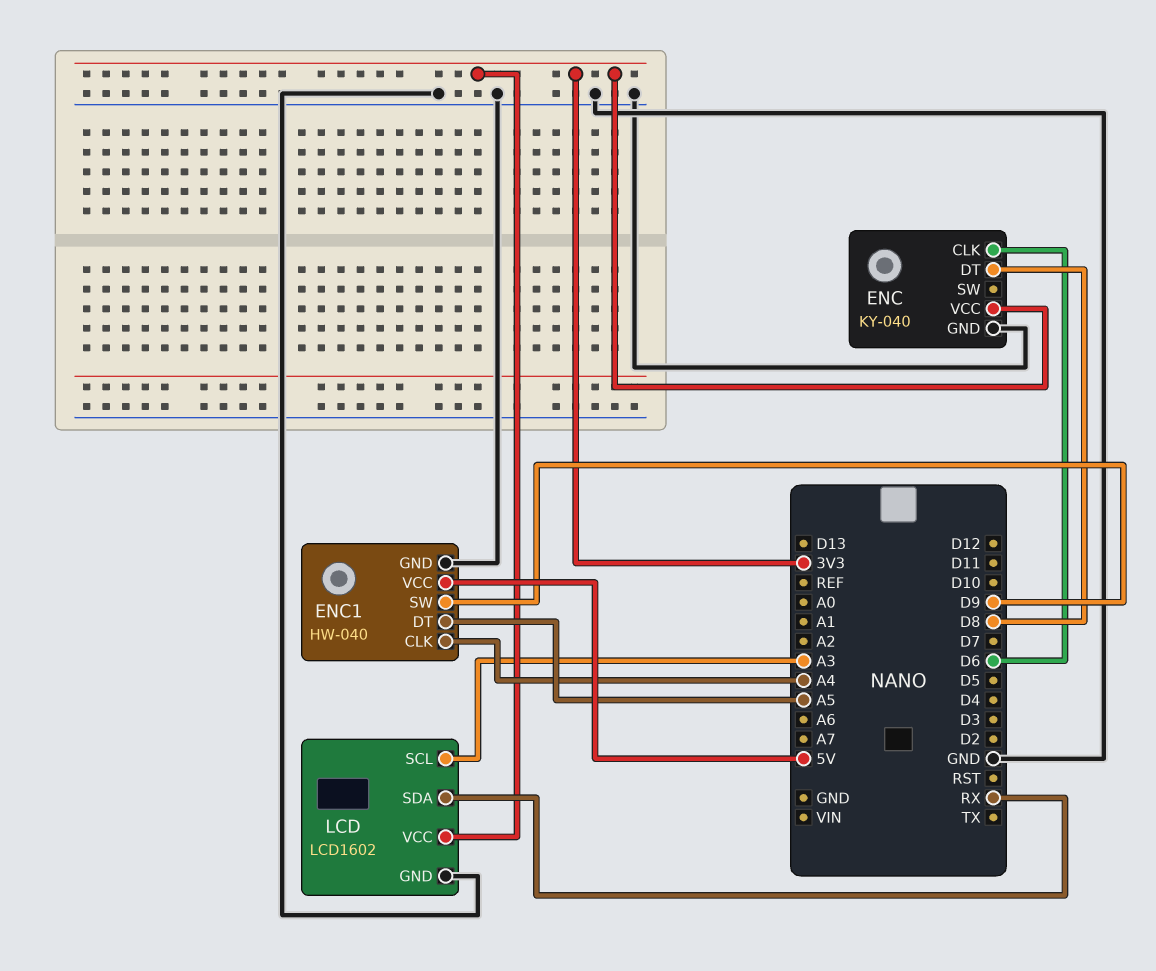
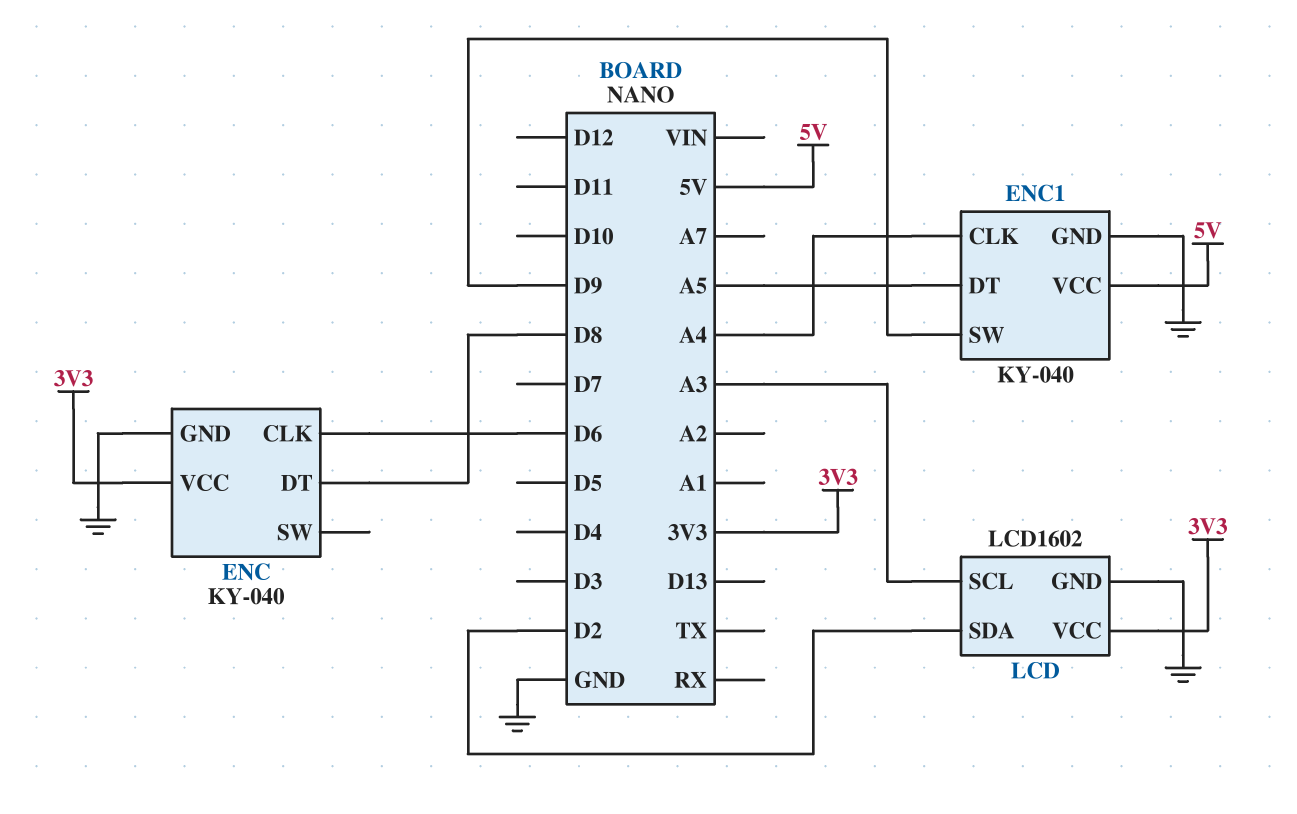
ENC1: HW-040 -> KY-040
LCD pin SDA: RX -> D2

